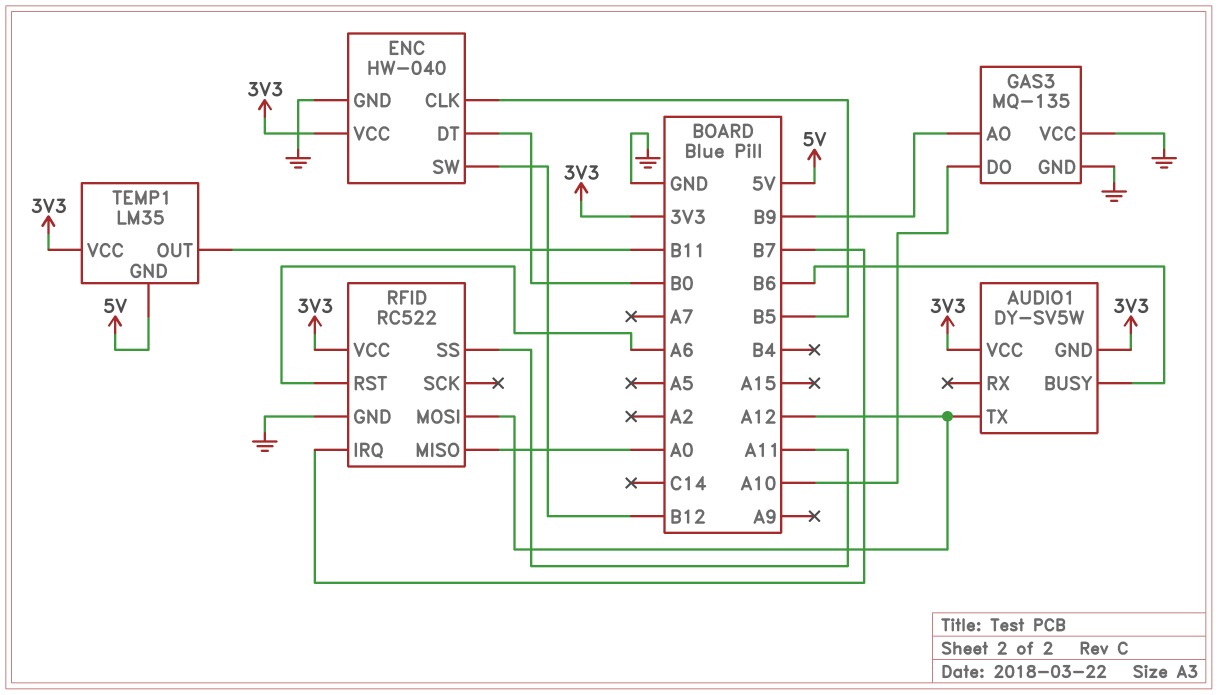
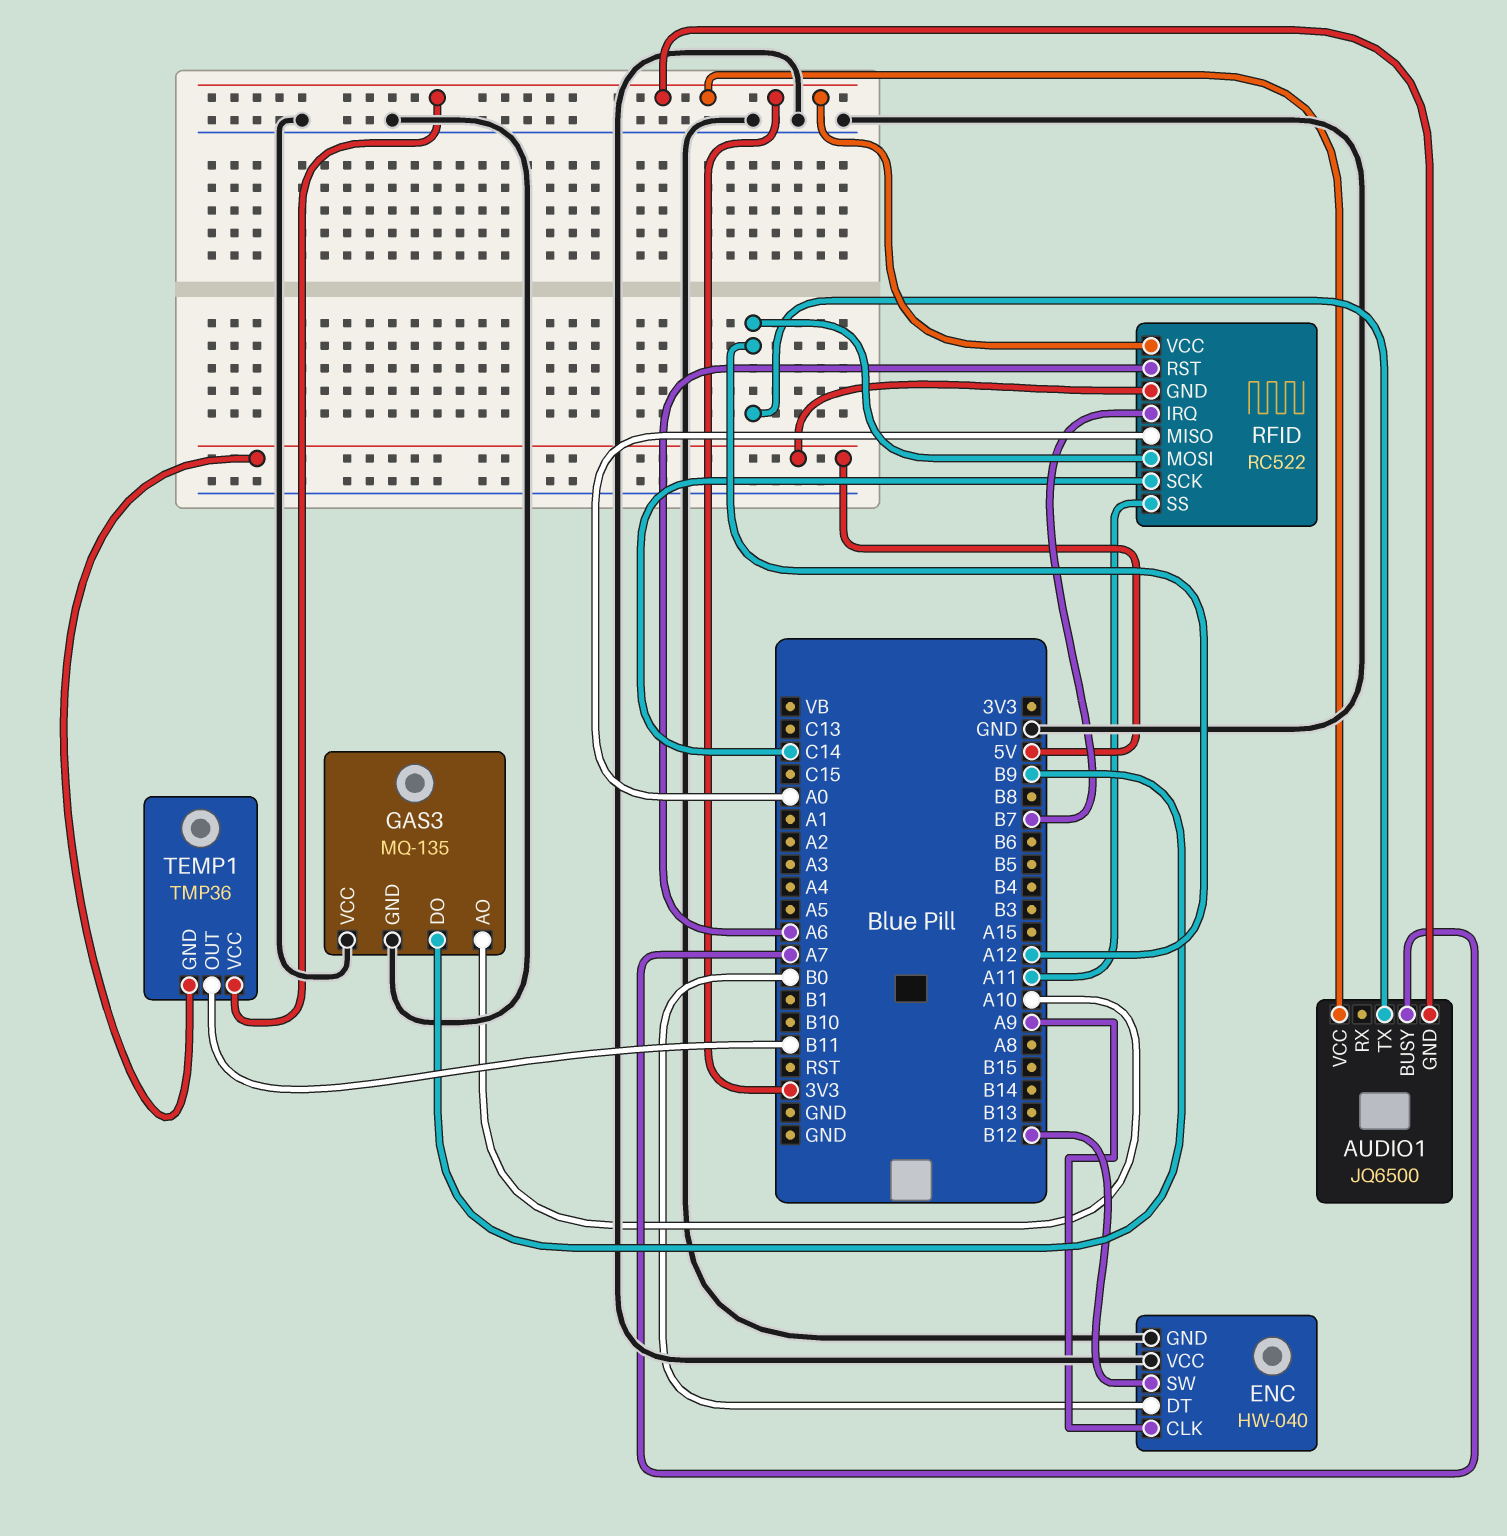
AUDIO1: DY-SV5W -> JQ6500
AUDIO1 pin BUSY: B6 -> A7
ENC pin CLK: B5 -> A9
ENC pin VCC: 3V3 -> GND
GAS3 pin AO: B9 -> A10
GAS3 pin DO: A10 -> B9
RFID pin GND: GND -> 5V
RFID pin SCK: none -> C14
TEMP1: LM35 -> TMP36

